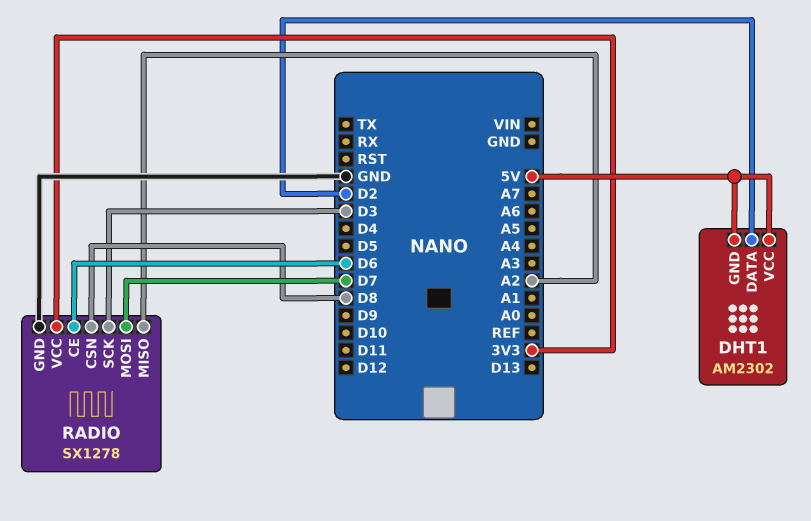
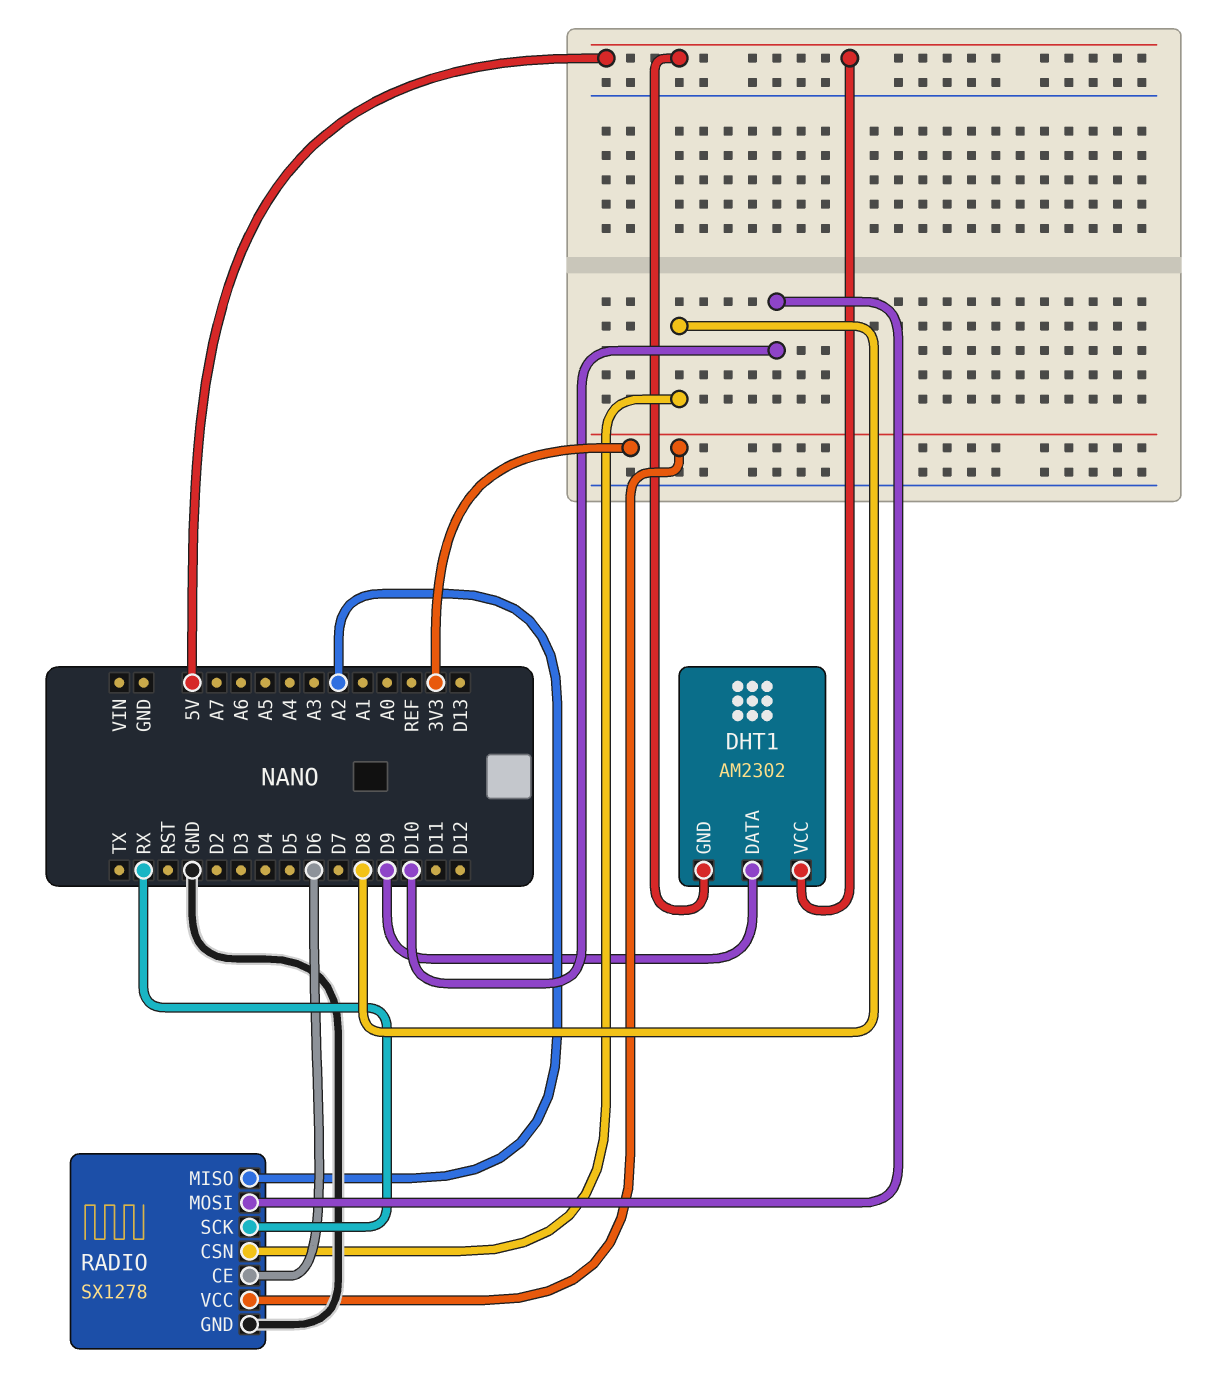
DHT1 pin DATA: D2 -> D9
RADIO pin MOSI: D7 -> D10
RADIO pin SCK: D3 -> RX

